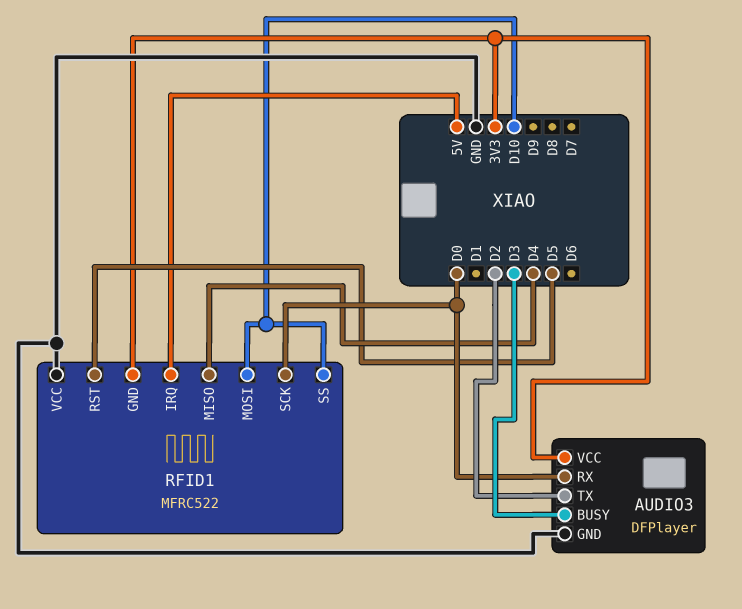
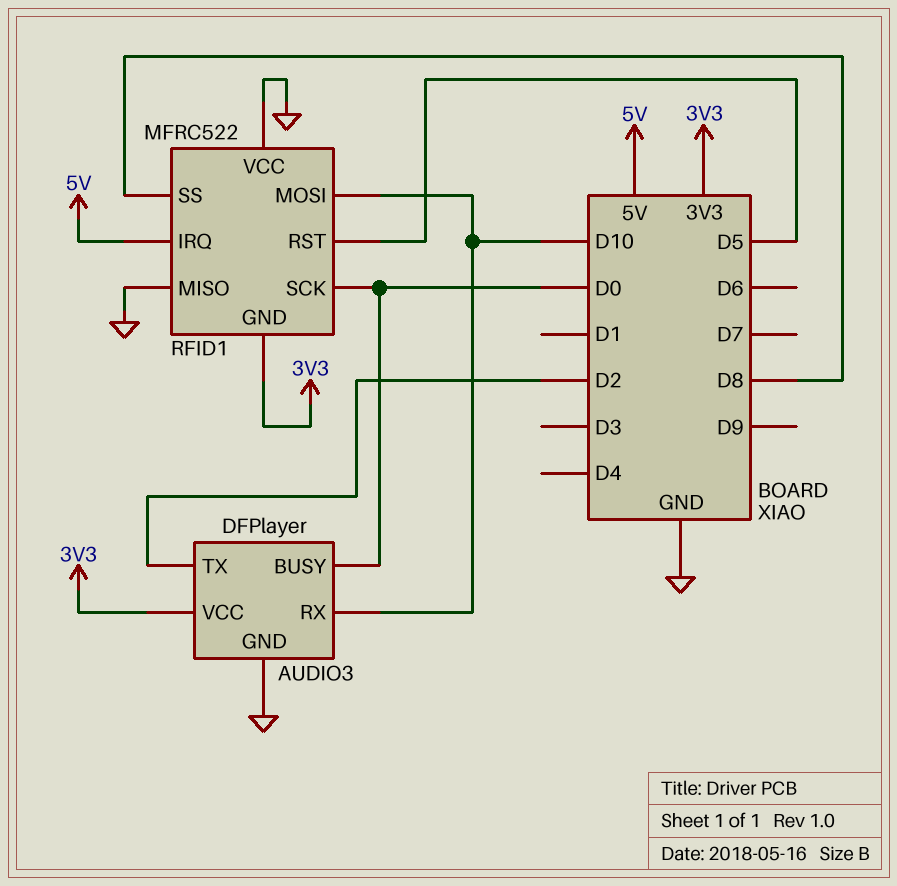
AUDIO3 pin BUSY: D3 -> D0
AUDIO3 pin RX: D0 -> D10
RFID1 pin MISO: D4 -> GND
RFID1 pin SS: D10 -> D8

